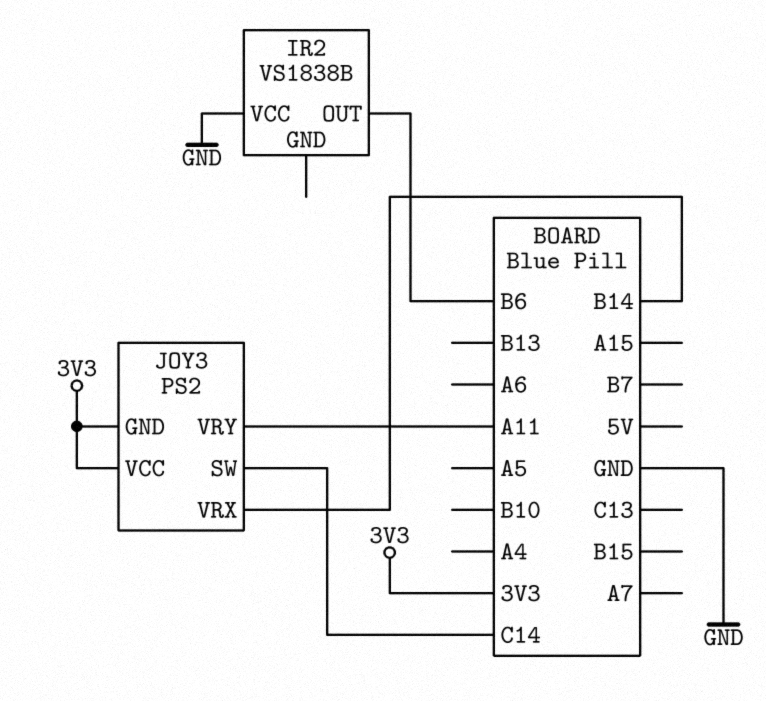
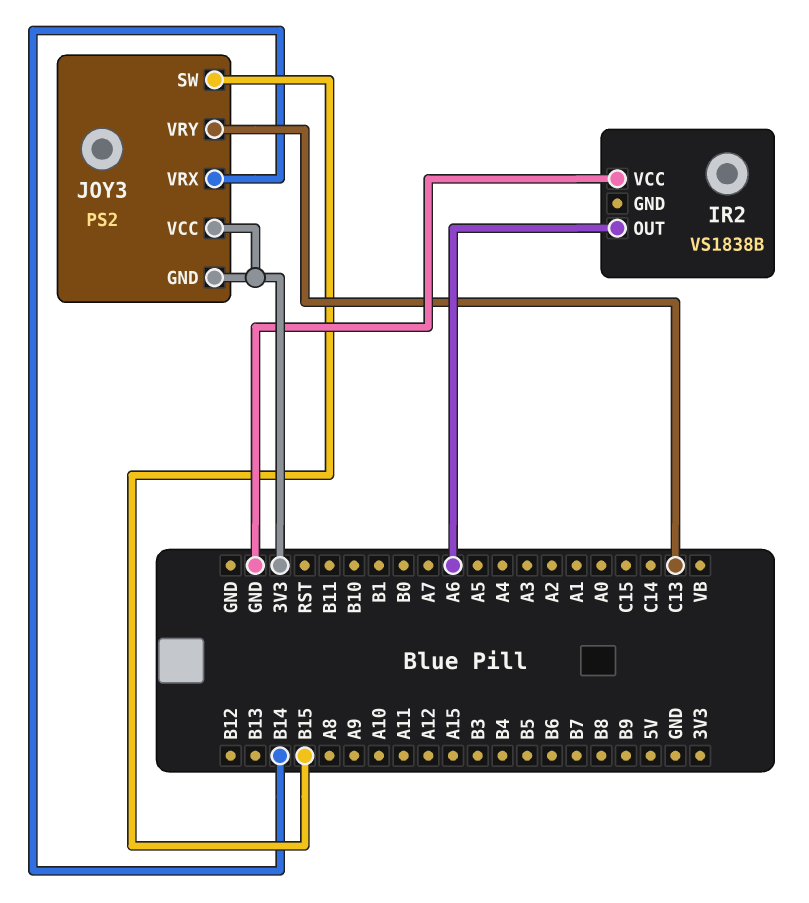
IR2 pin OUT: B6 -> A6
JOY3 pin SW: C14 -> B15
JOY3 pin VRY: A11 -> C13

